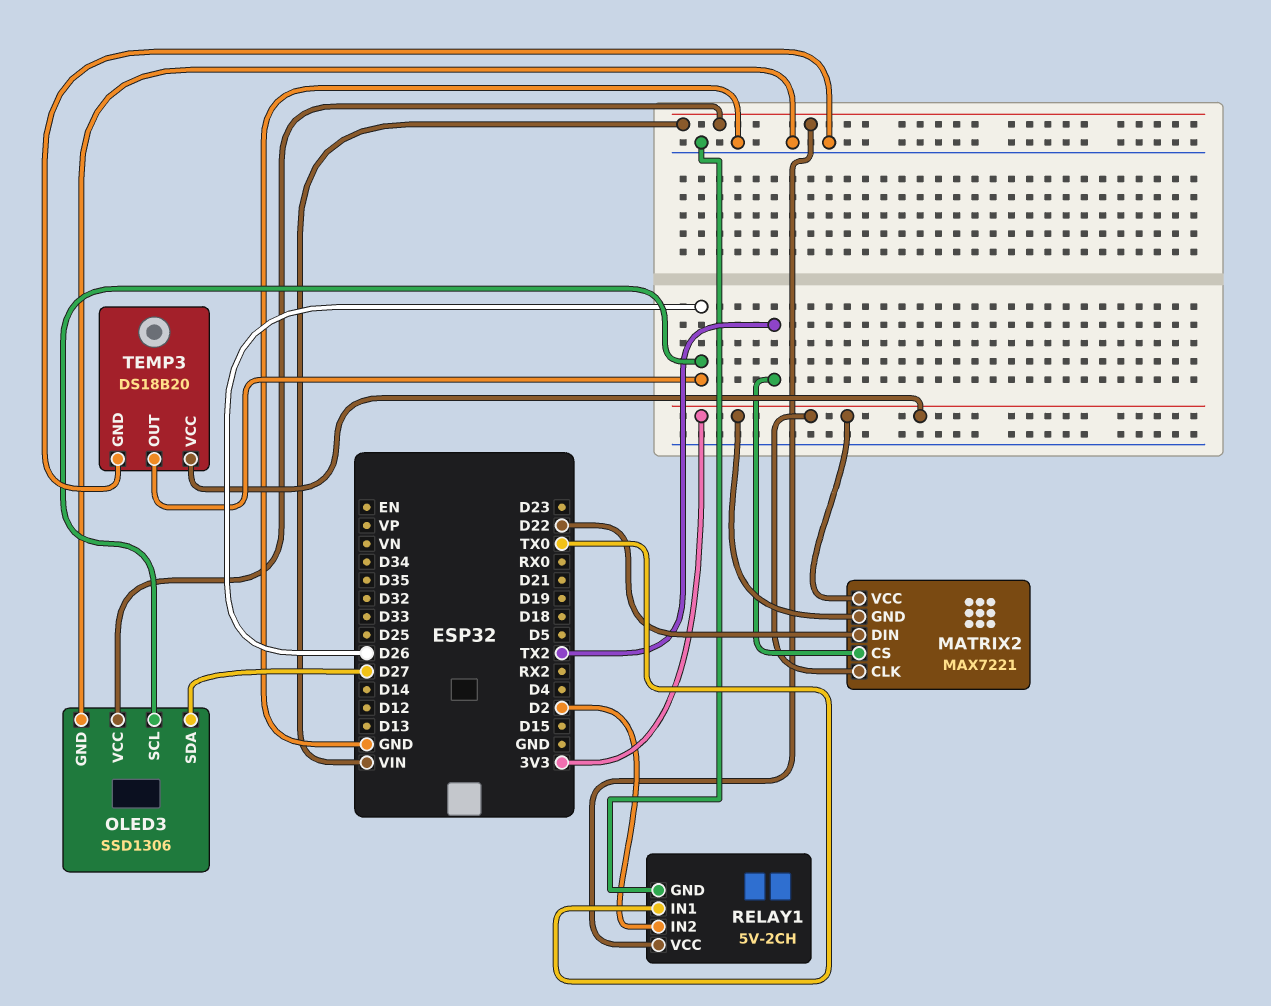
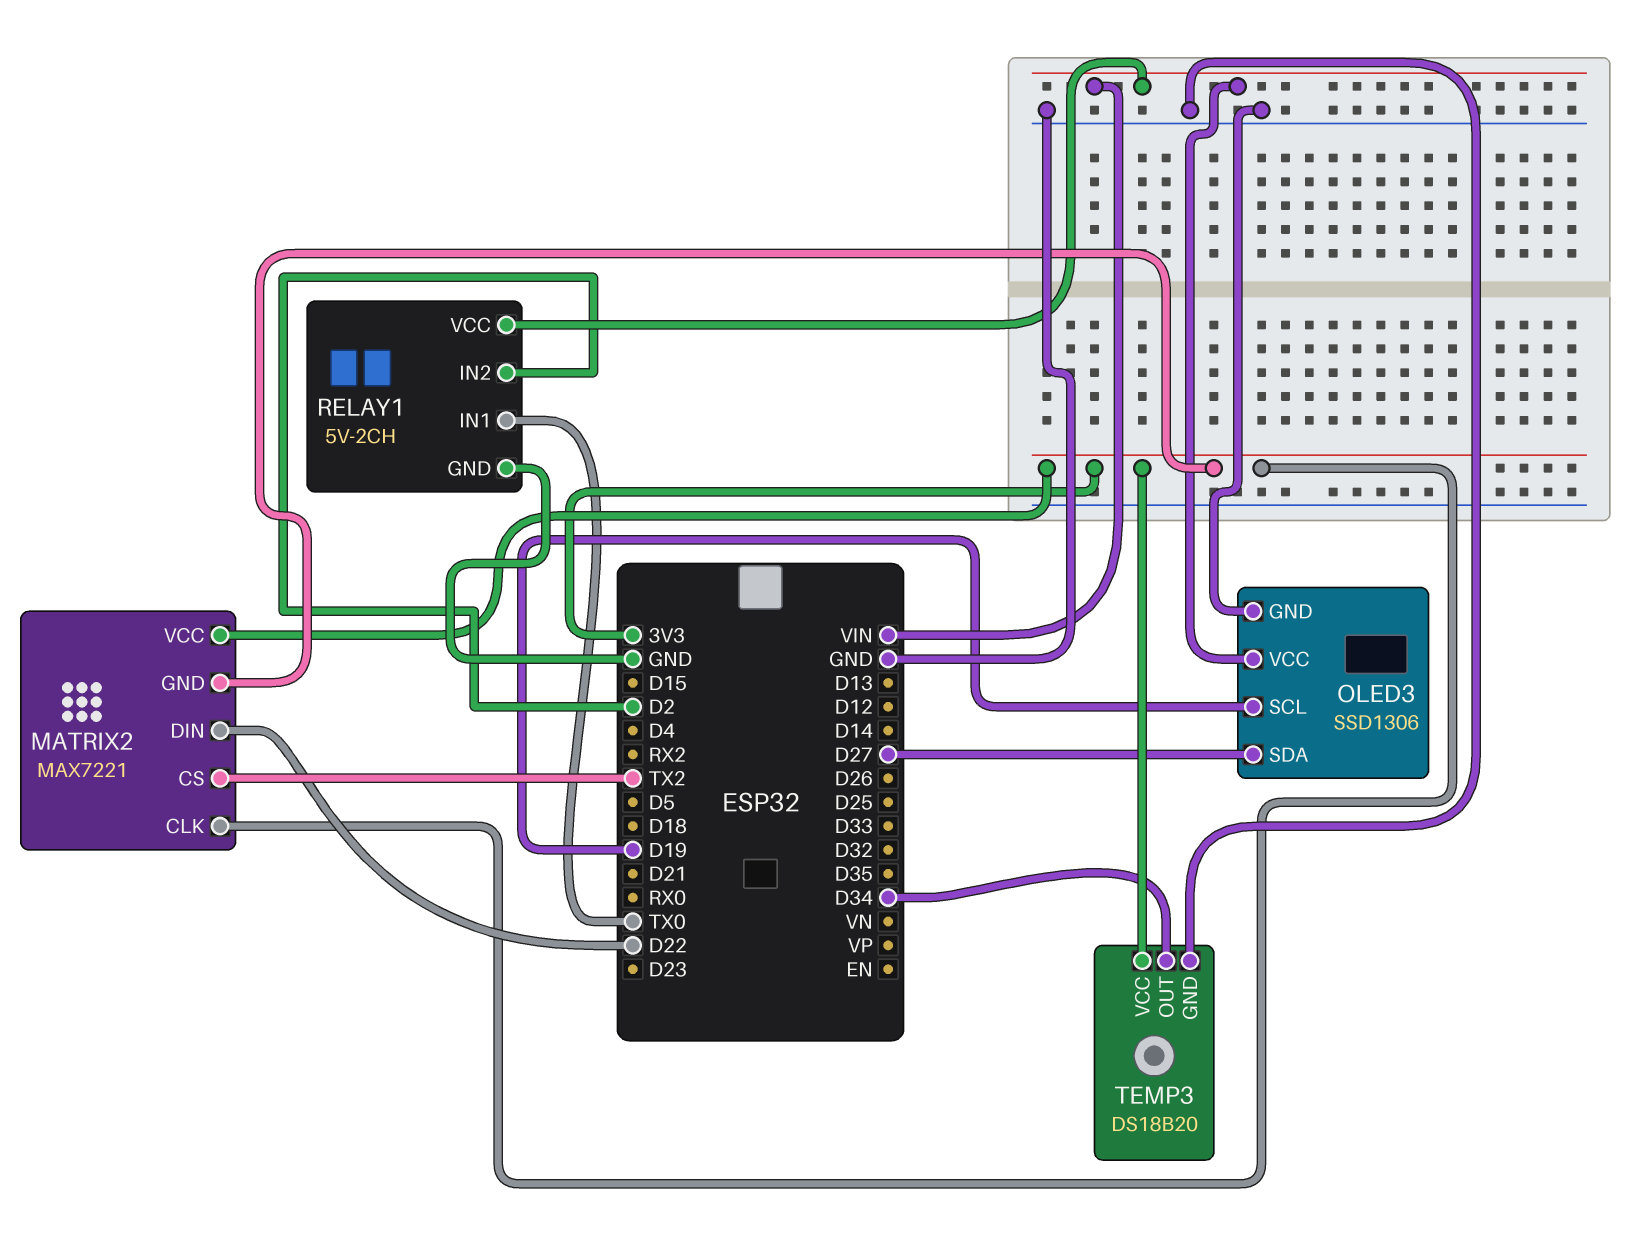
OLED3 pin SCL: D26 -> D19
TEMP3 pin OUT: D26 -> D34

